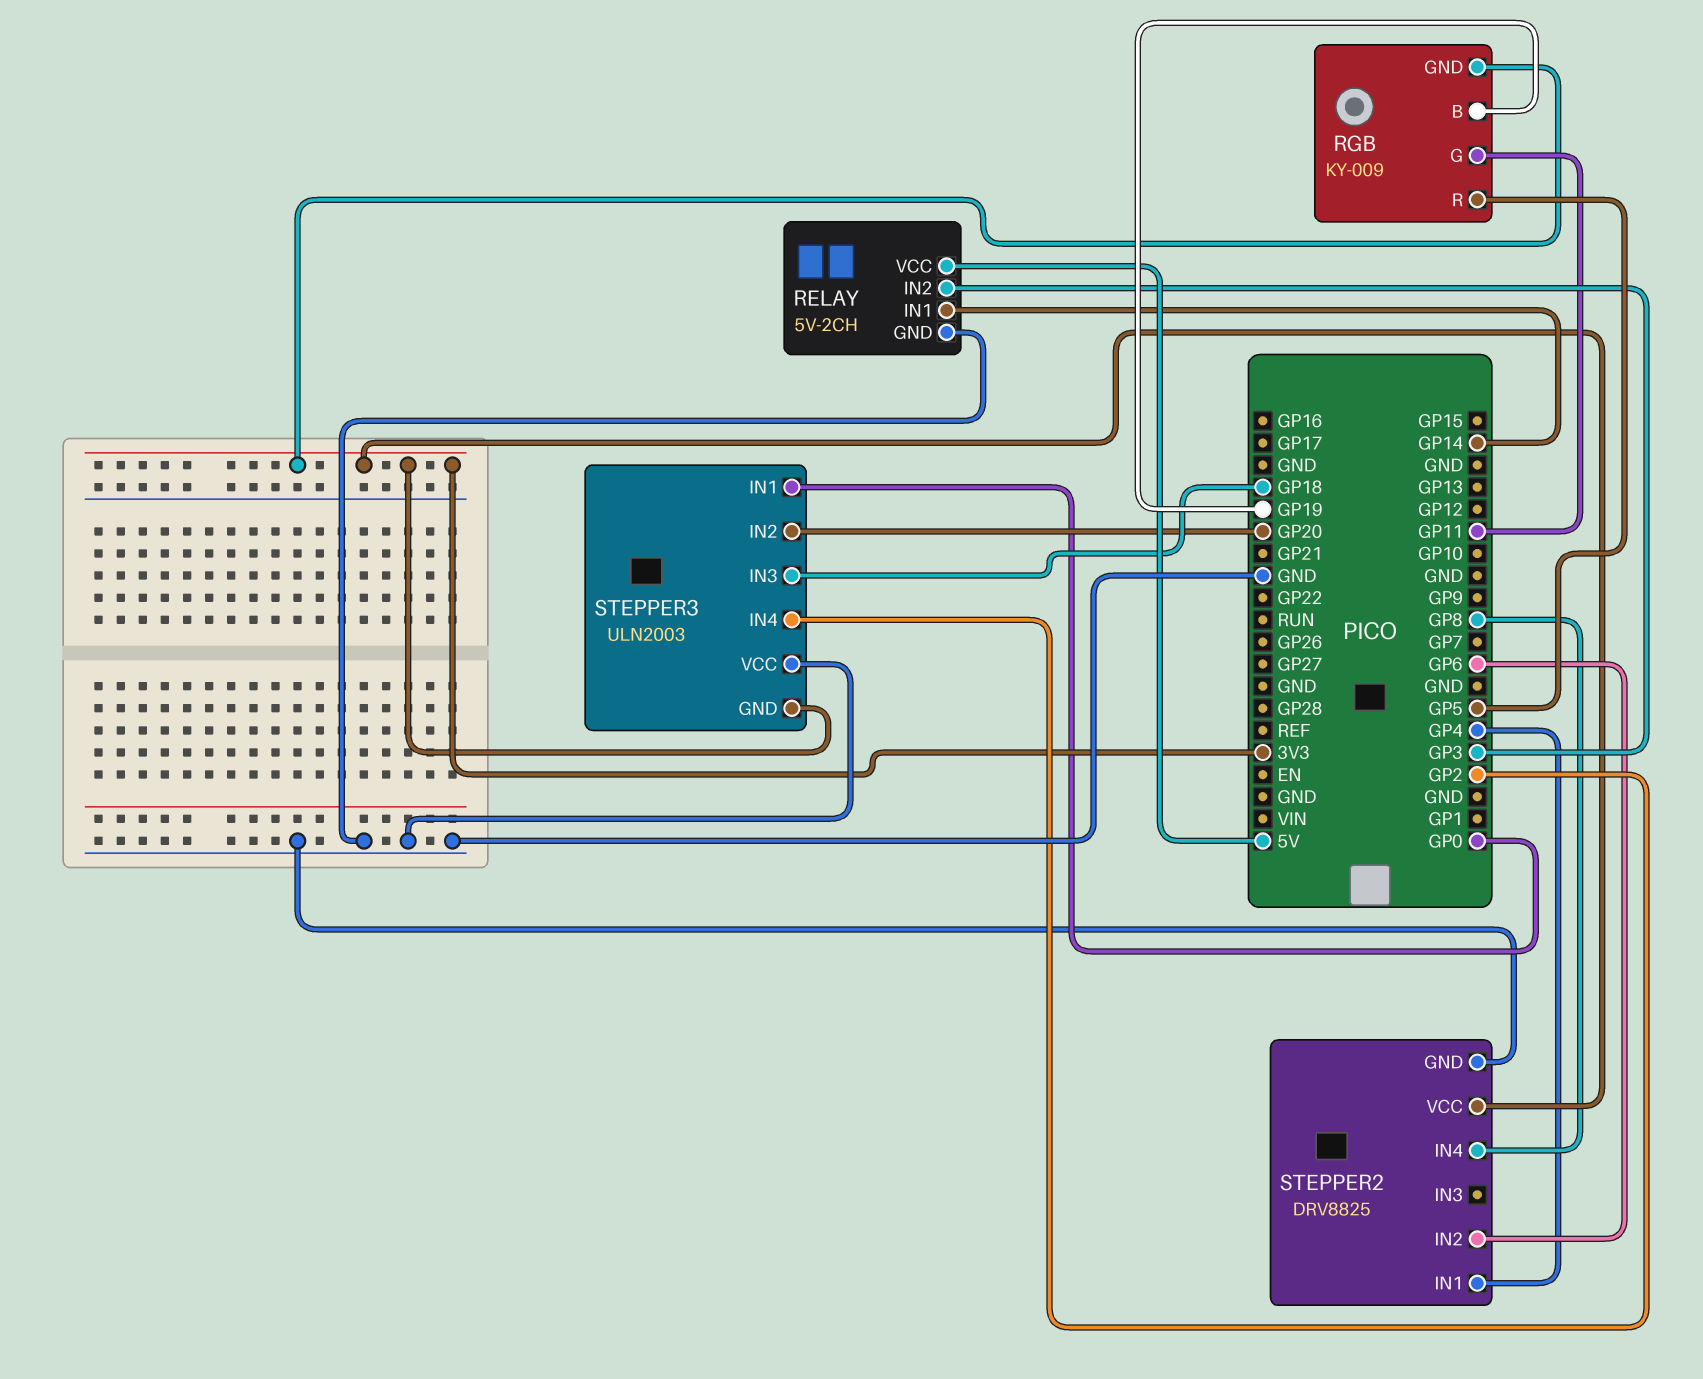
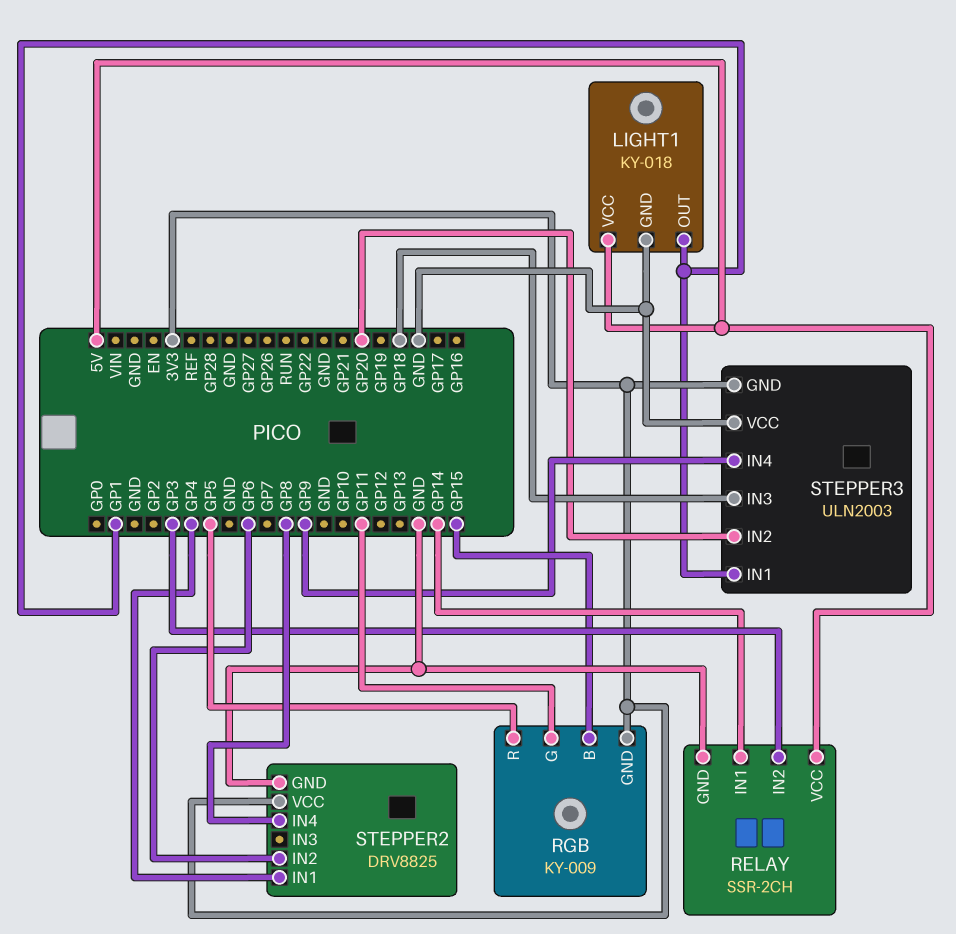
LIGHT1: none -> KY-018
LIGHT1 pin GND: none -> GND
LIGHT1 pin OUT: none -> GP1
LIGHT1 pin VCC: none -> 5V
RELAY: 5V-2CH -> SSR-2CH
RGB pin B: GP19 -> GP15
STEPPER3 pin IN1: GP0 -> GP1
STEPPER3 pin IN4: GP2 -> GP9

